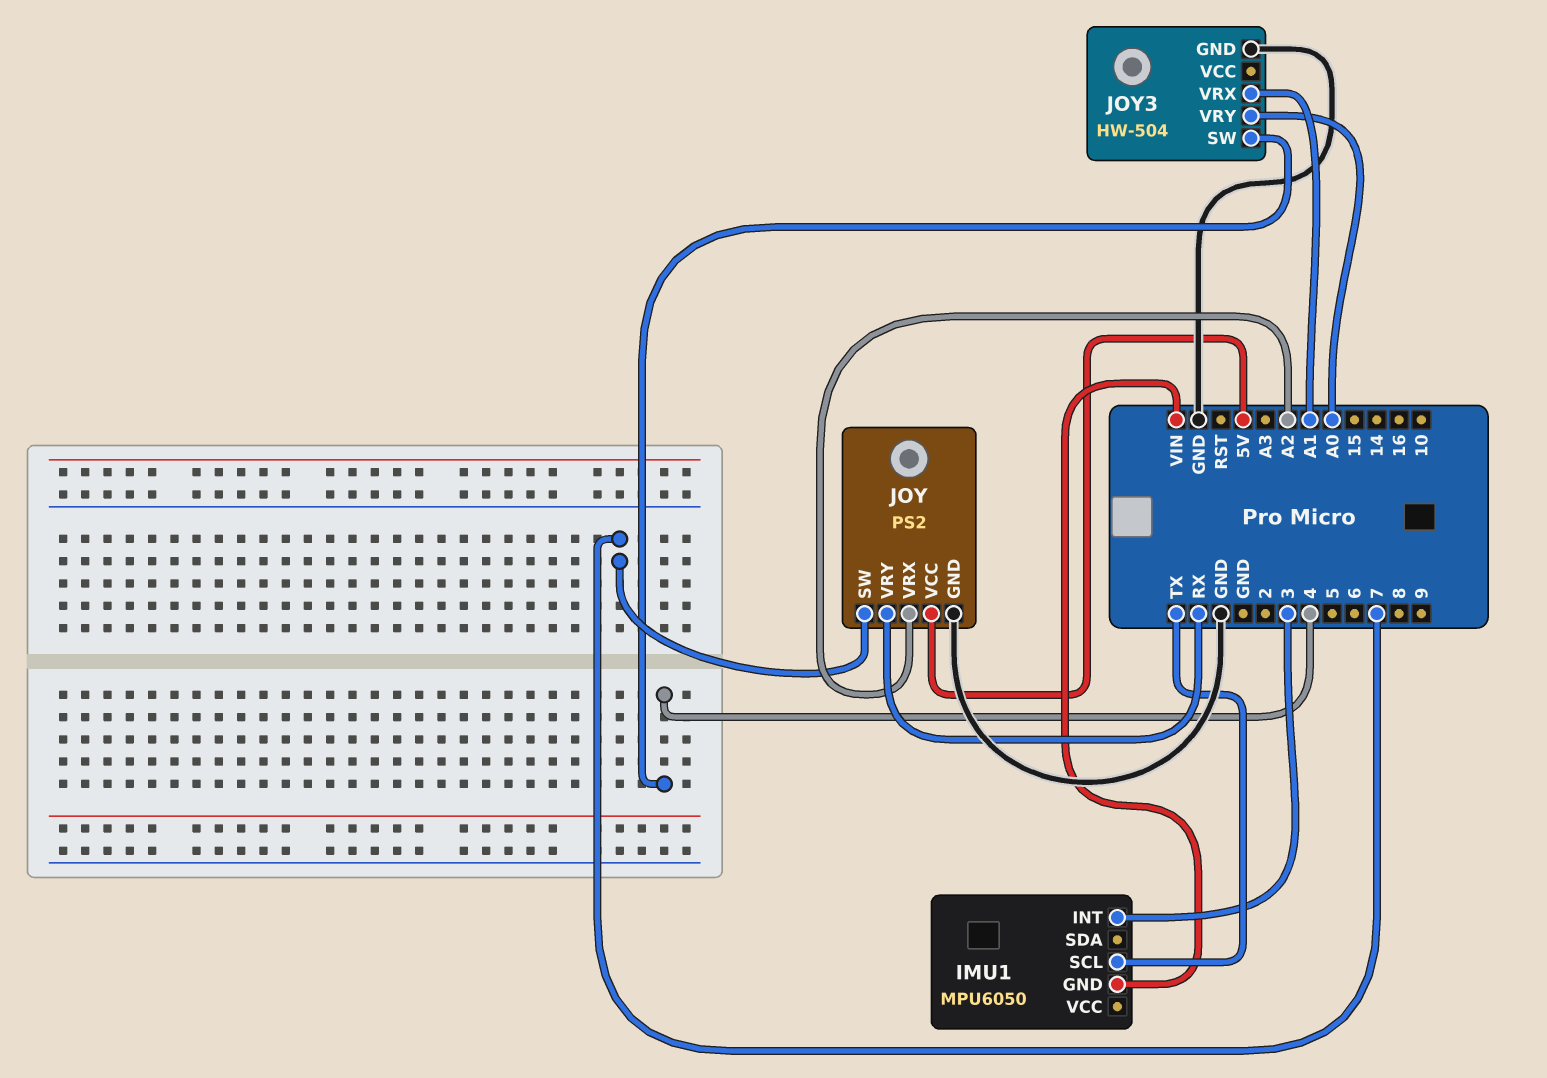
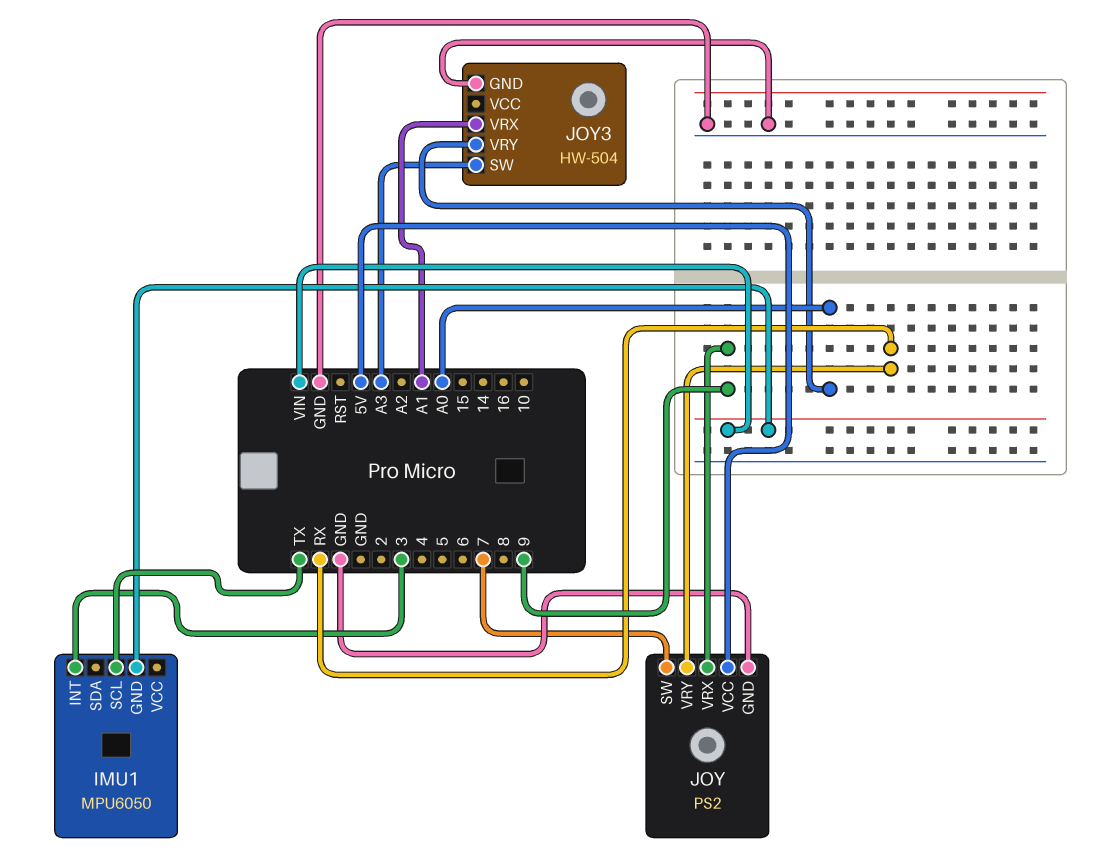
JOY pin VRX: A2 -> 9
JOY3 pin SW: 4 -> A3

